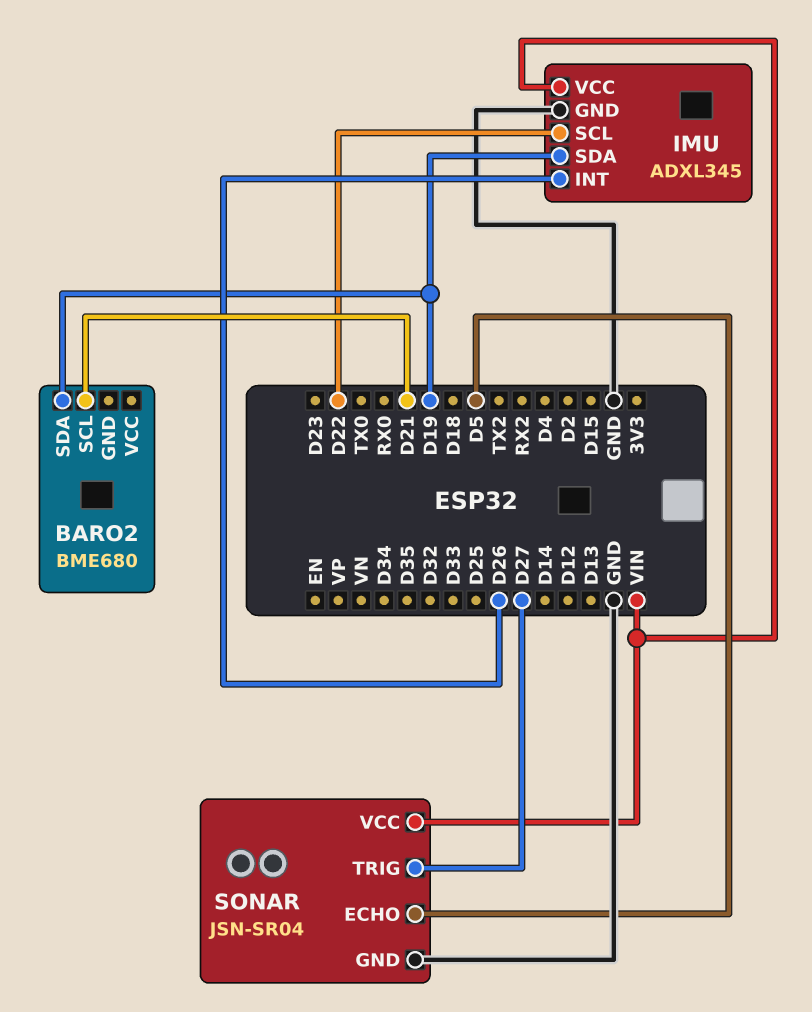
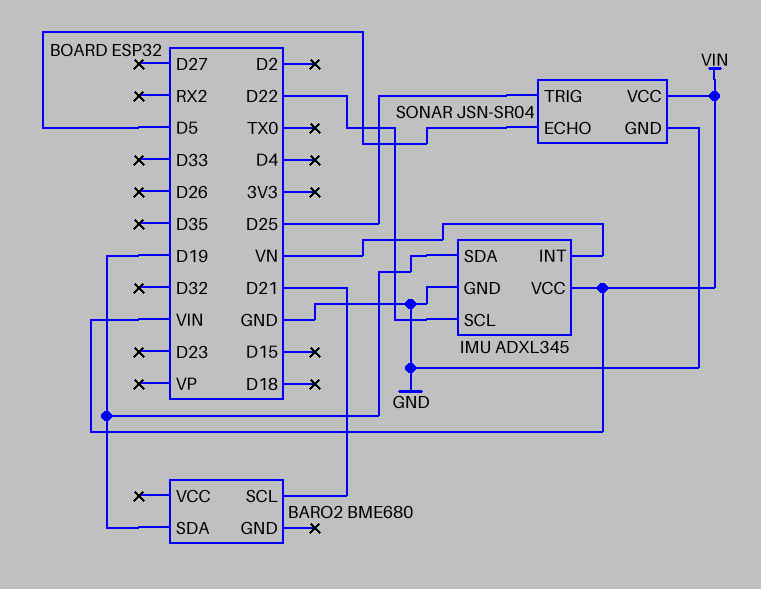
IMU pin INT: D26 -> VN
SONAR pin TRIG: D27 -> D25

